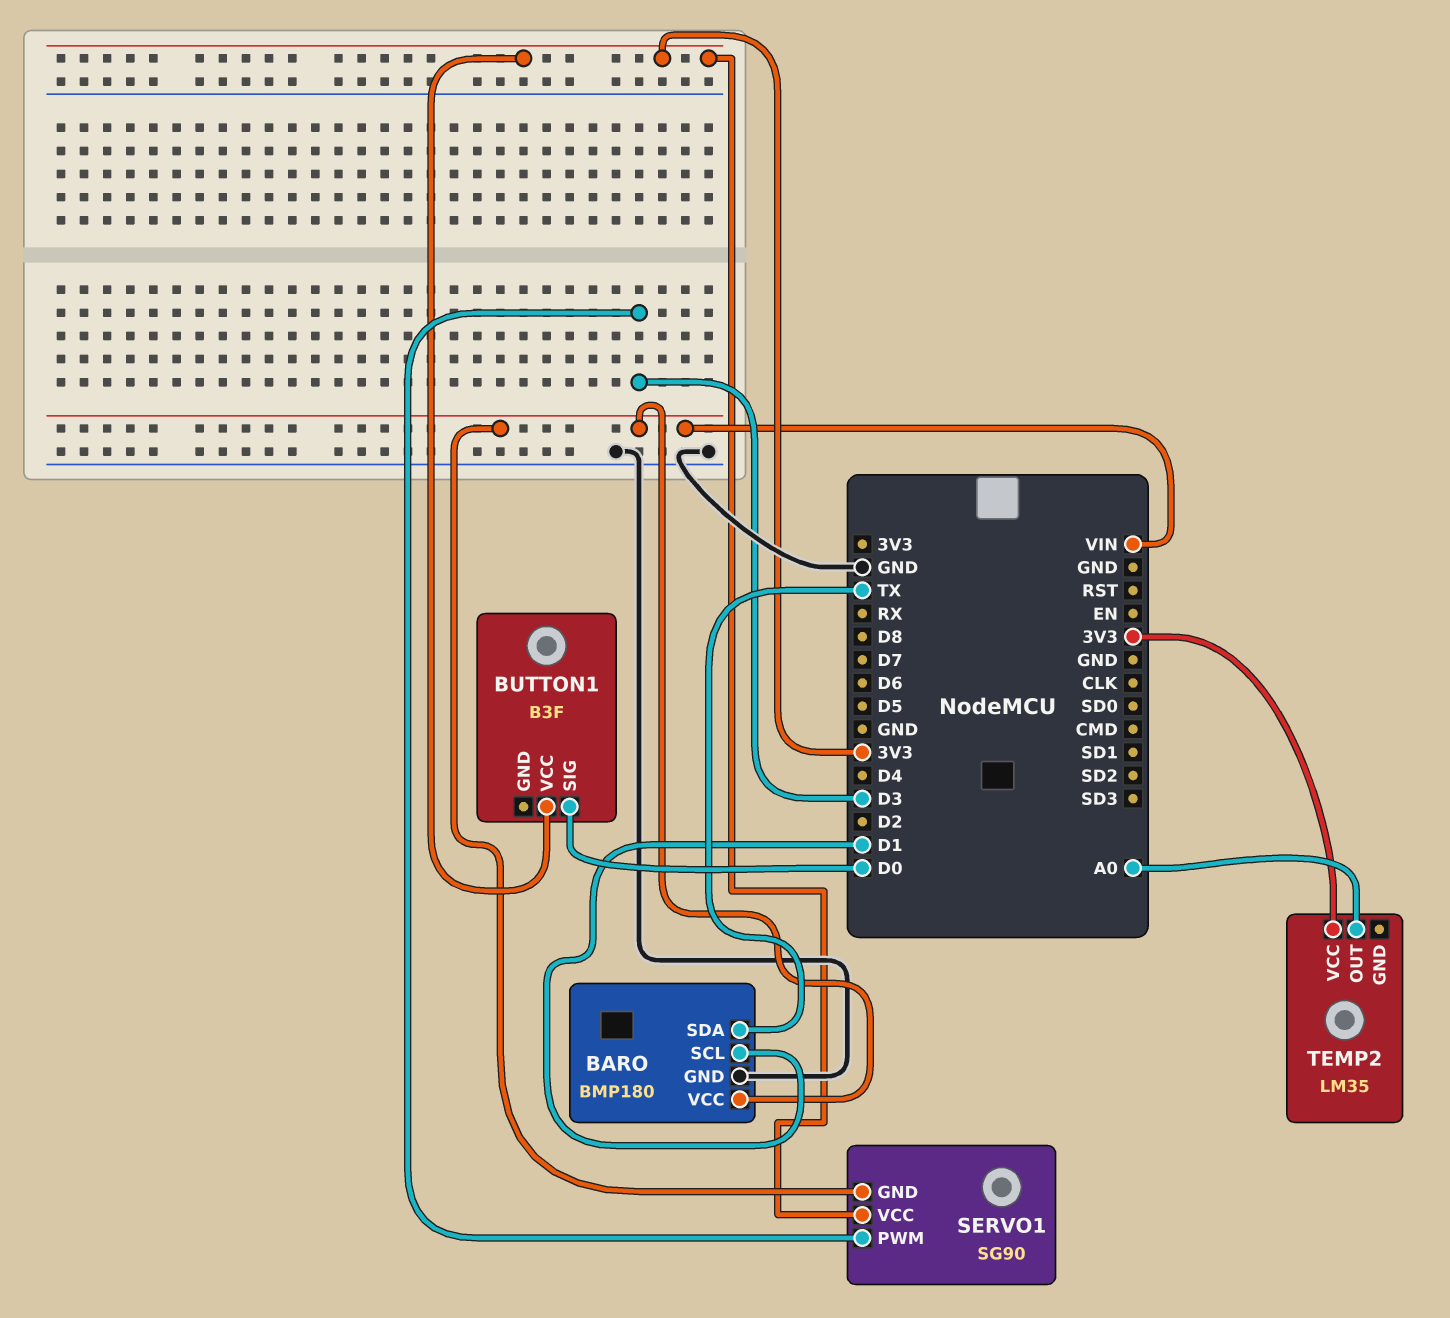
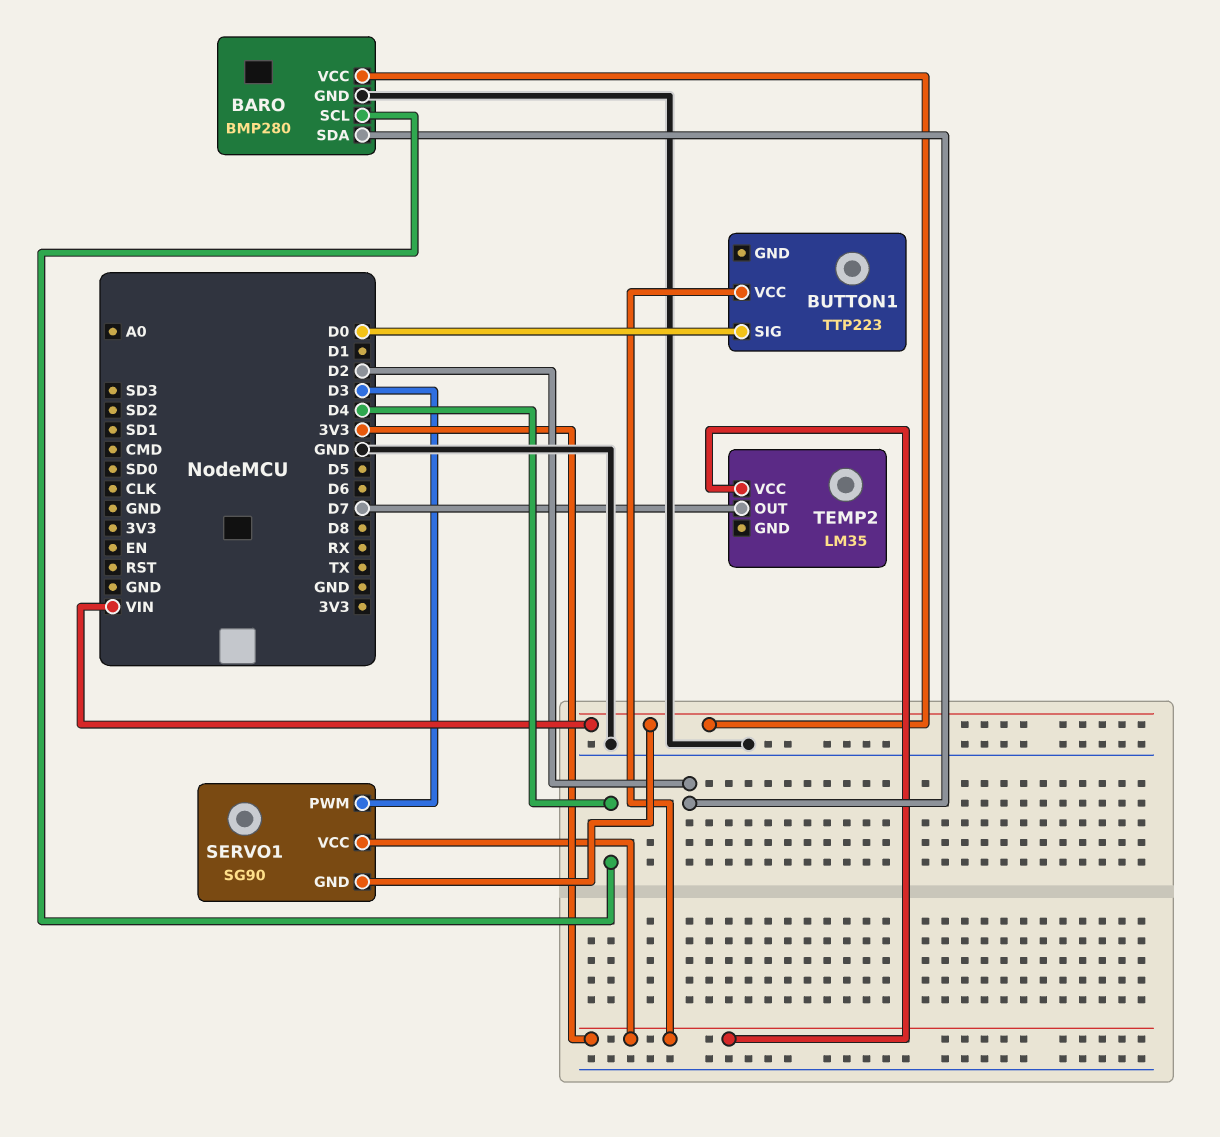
BARO: BMP180 -> BMP280
BARO pin SCL: D1 -> D4
BARO pin SDA: TX -> D2
BUTTON1: B3F -> TTP223
TEMP2 pin OUT: A0 -> D7

